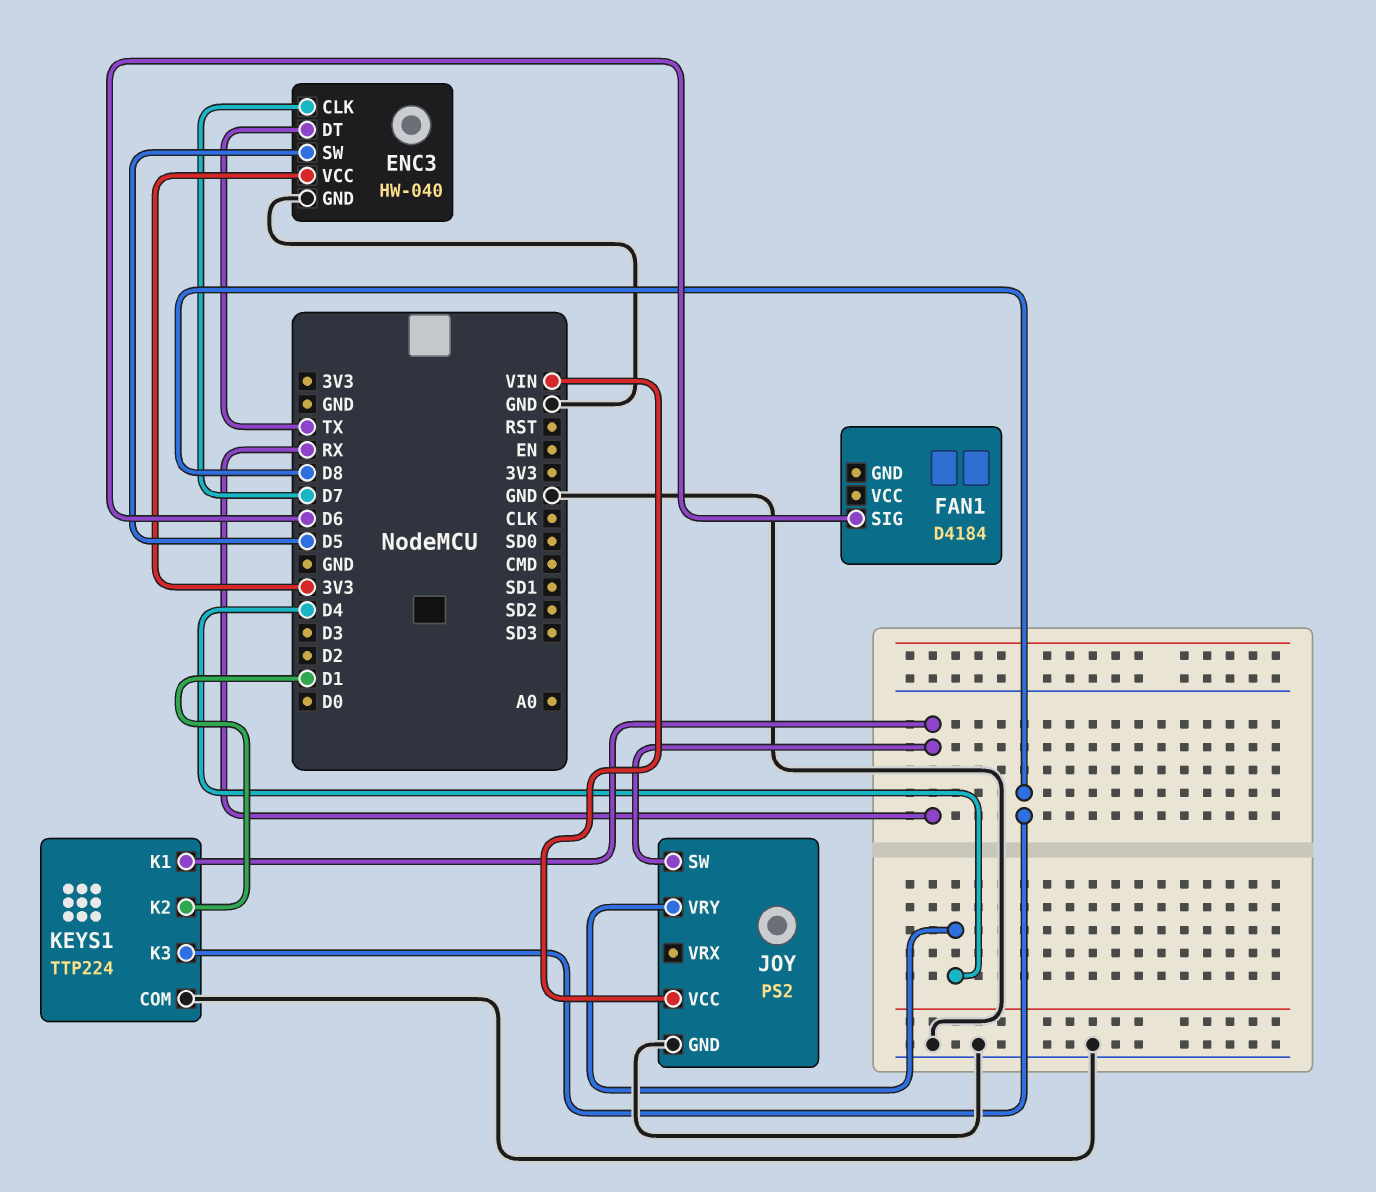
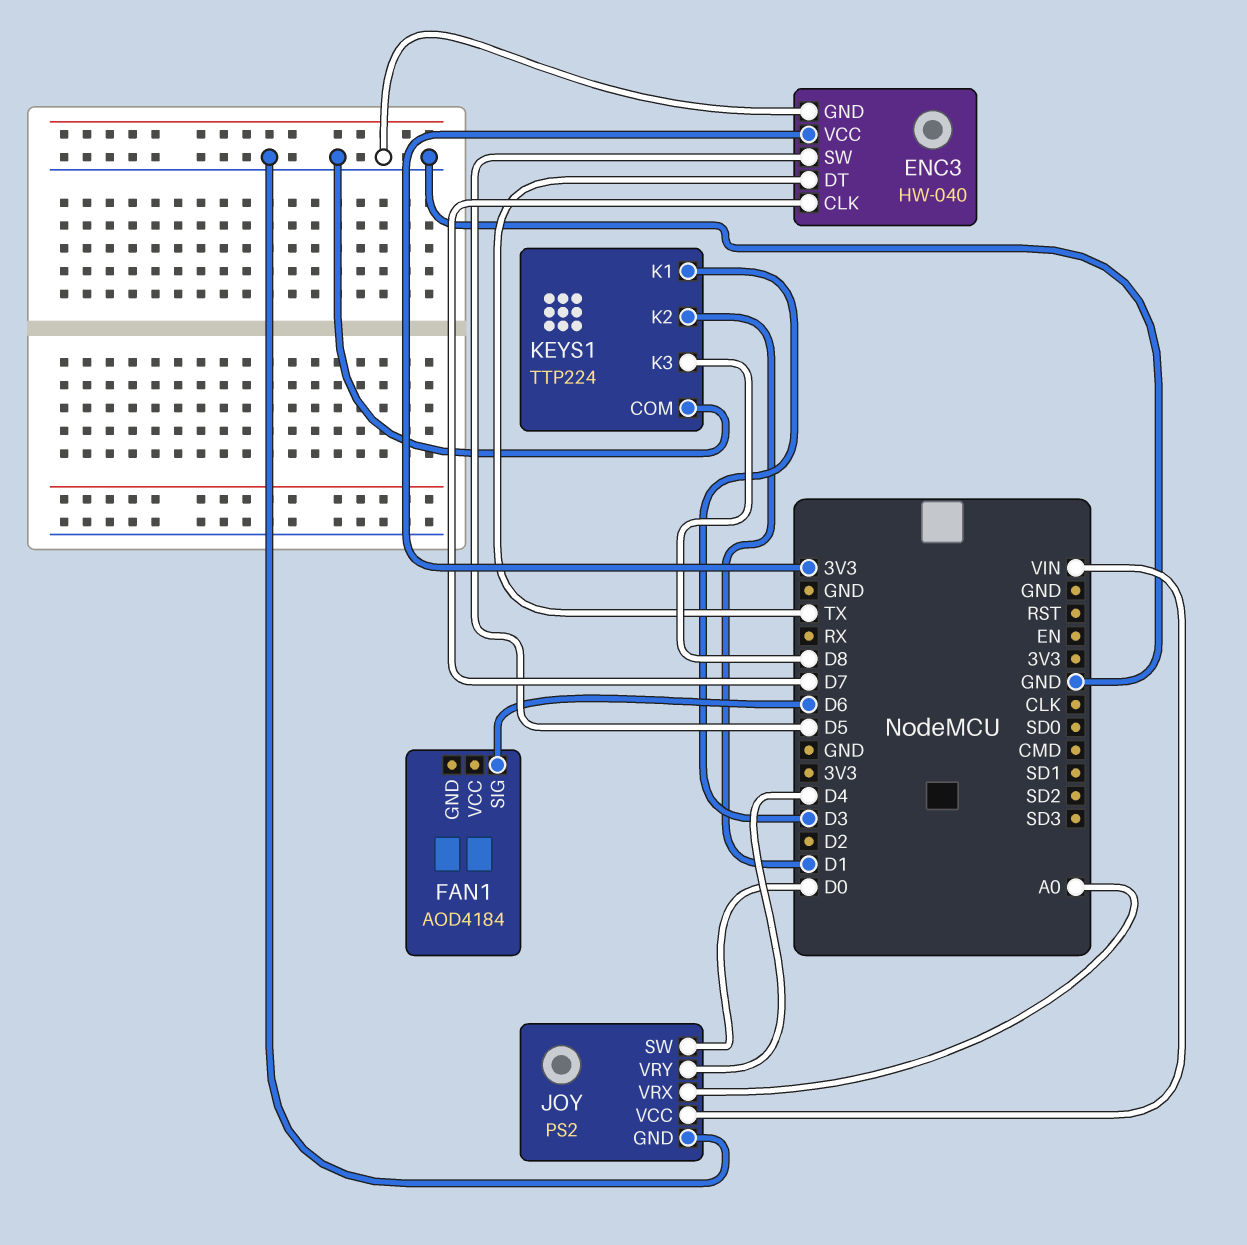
FAN1: D4184 -> AOD4184
JOY pin SW: RX -> D0
JOY pin VRX: none -> A0
KEYS1 pin K1: RX -> D3

